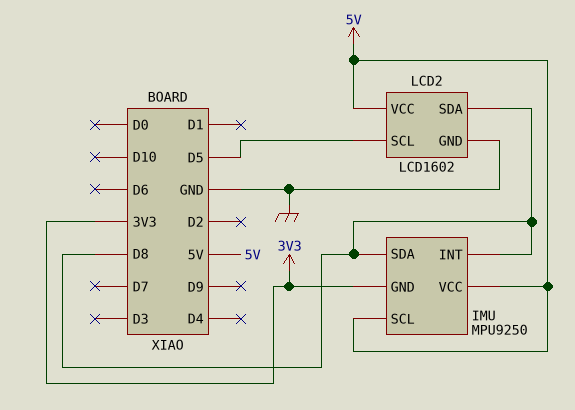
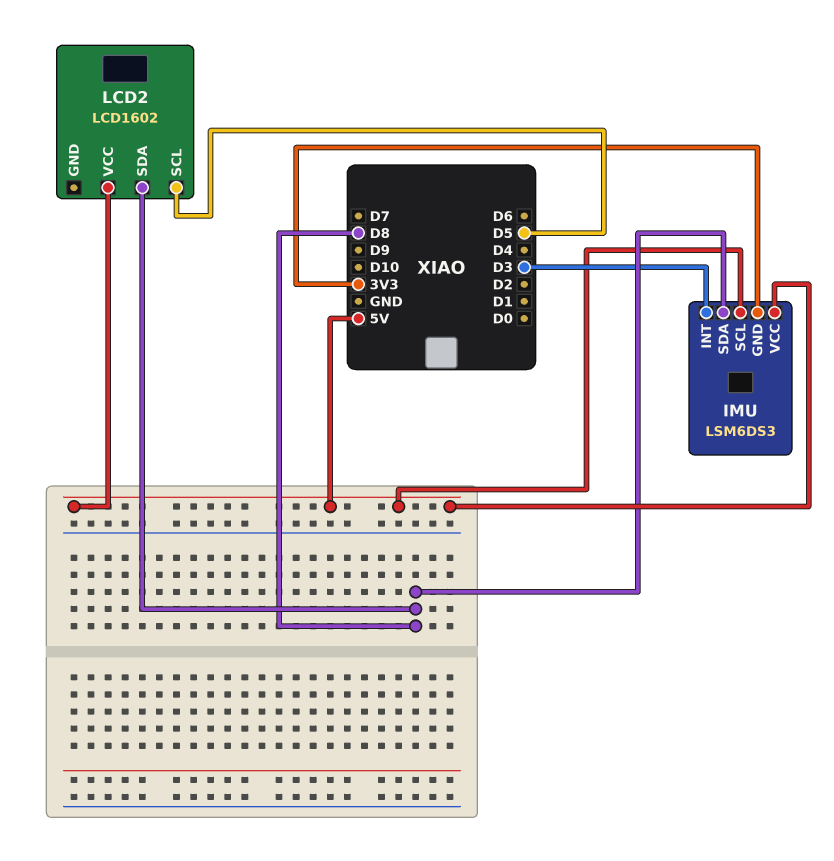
IMU: MPU9250 -> LSM6DS3
IMU pin INT: D8 -> D3
LCD2 pin GND: GND -> none

